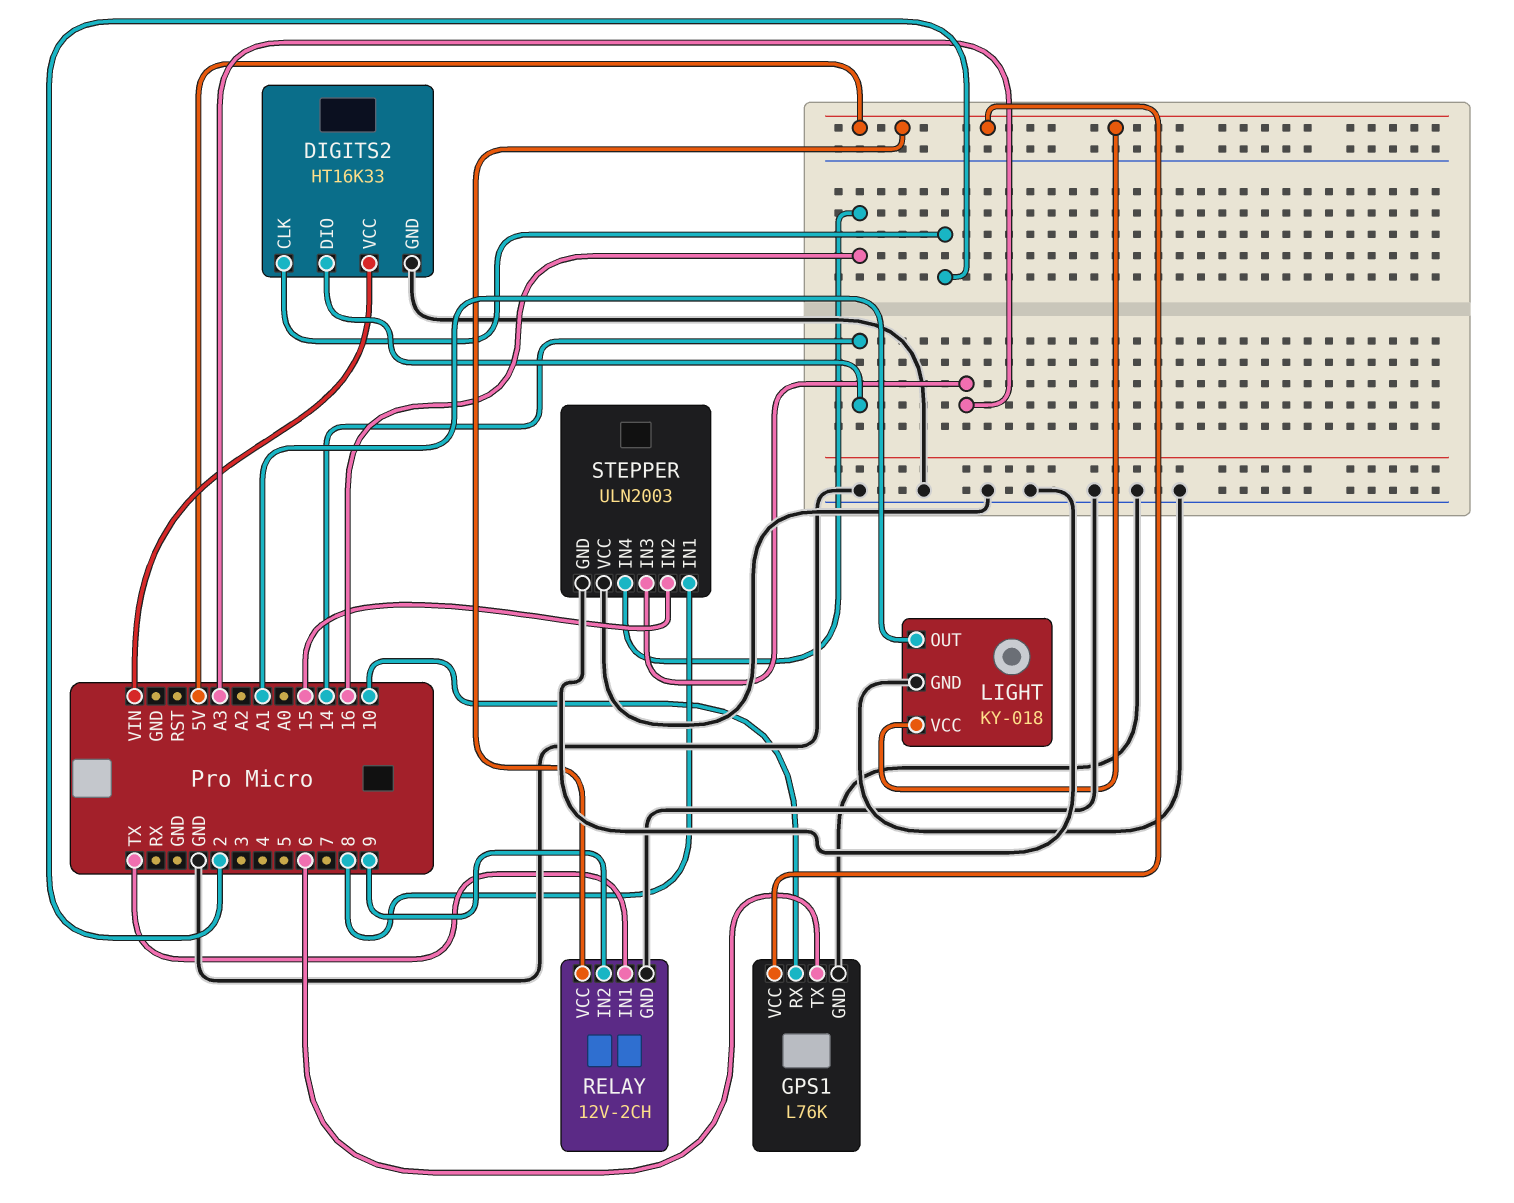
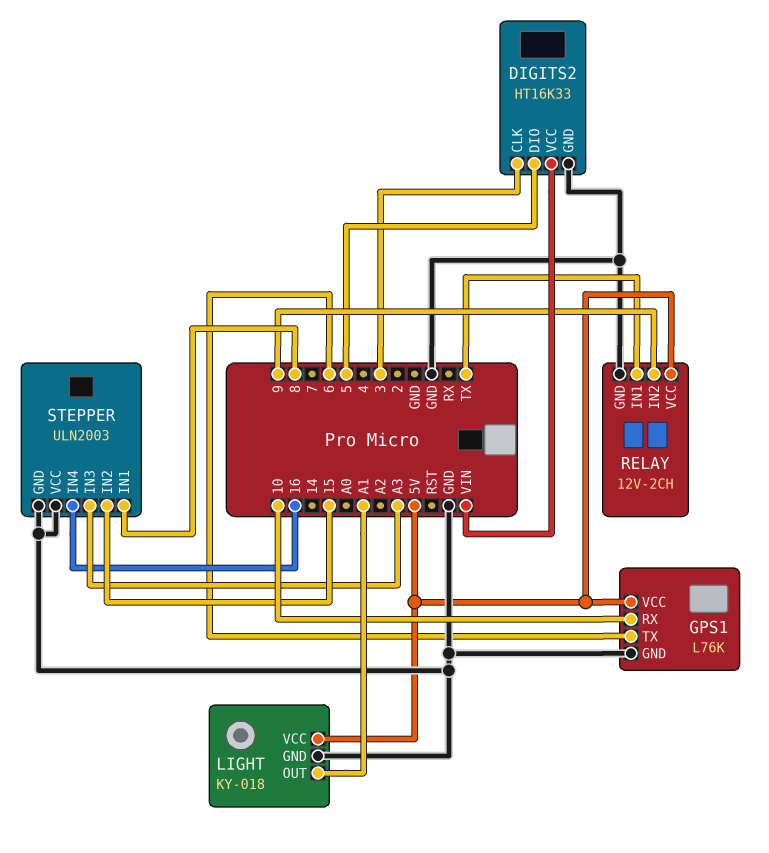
DIGITS2 pin CLK: 2 -> 3
DIGITS2 pin DIO: 14 -> 5

